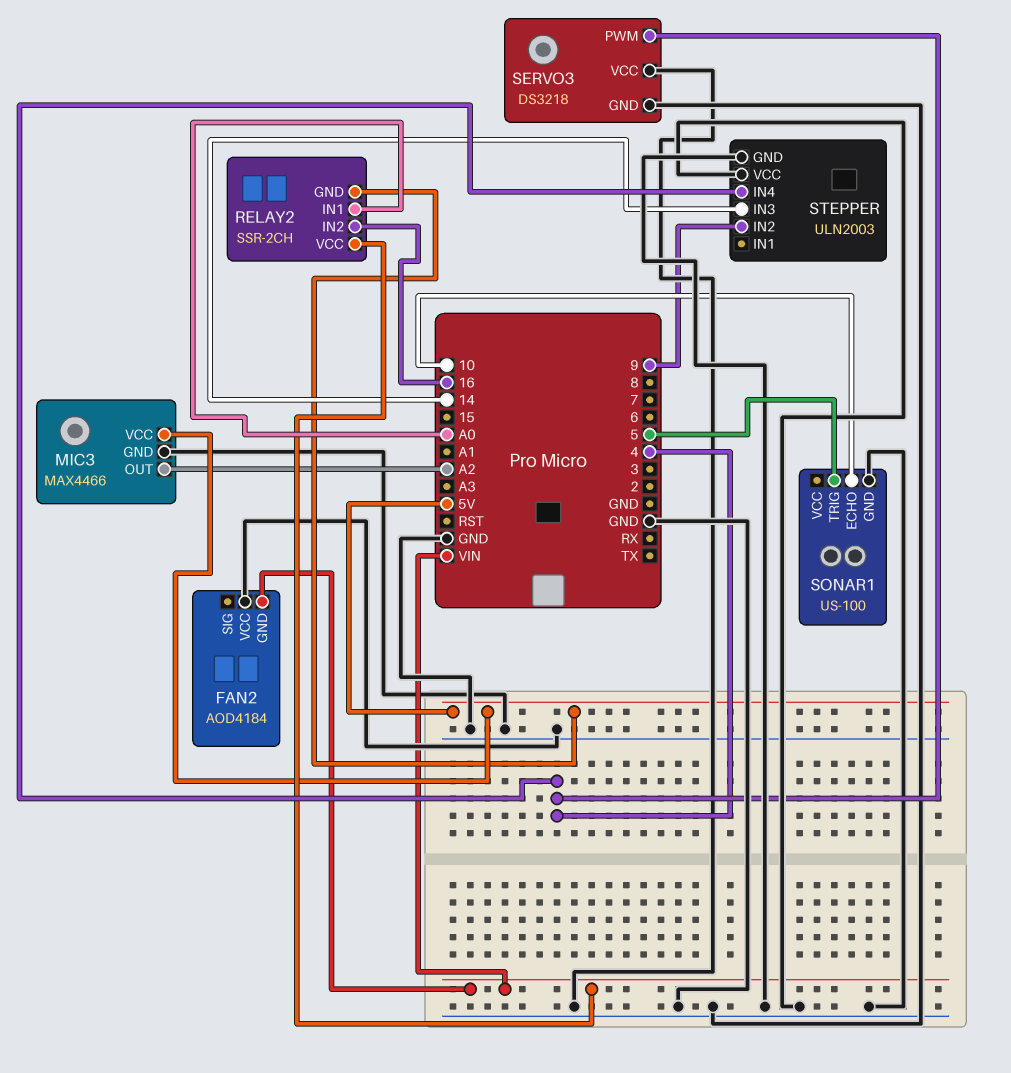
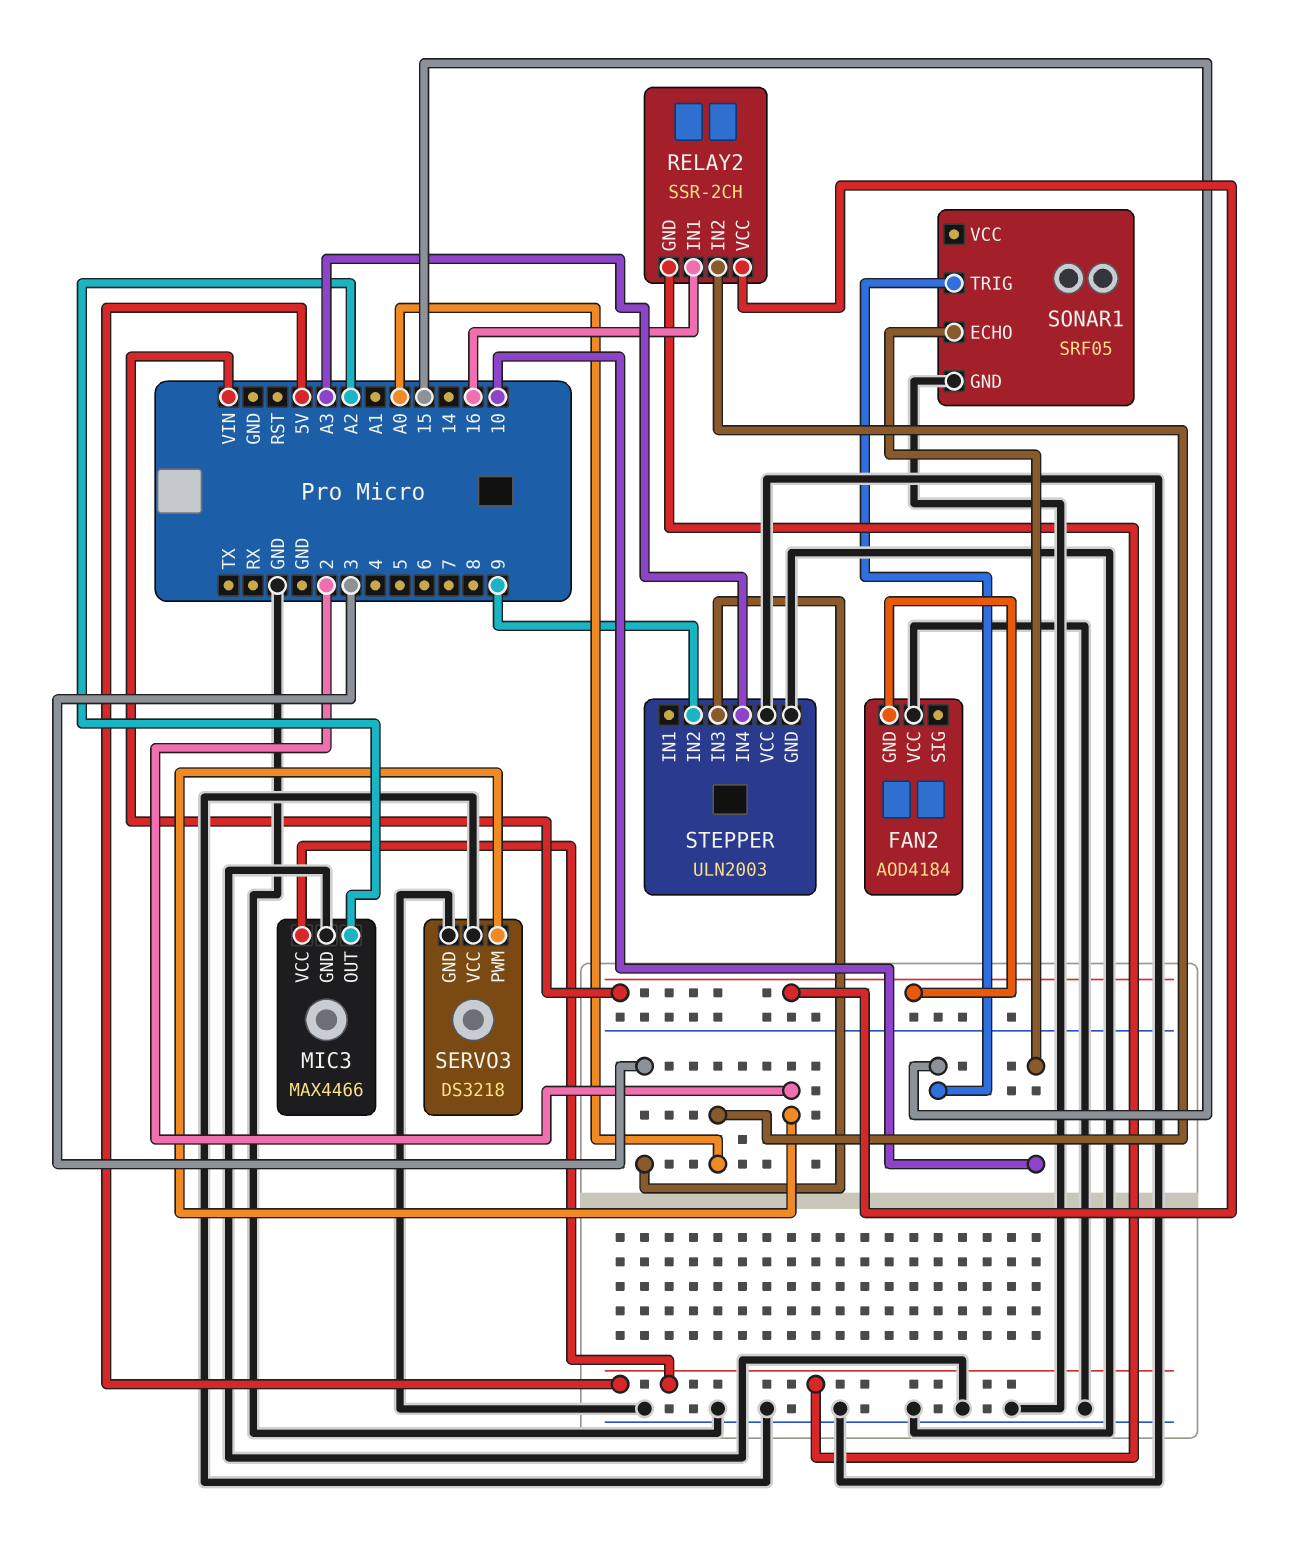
RELAY2 pin IN1: A0 -> 16
RELAY2 pin IN2: 16 -> A0
SERVO3 pin PWM: 4 -> 2
SONAR1: US-100 -> SRF05
SONAR1 pin TRIG: 5 -> 15
STEPPER pin IN3: 14 -> 3
STEPPER pin IN4: 4 -> A3

